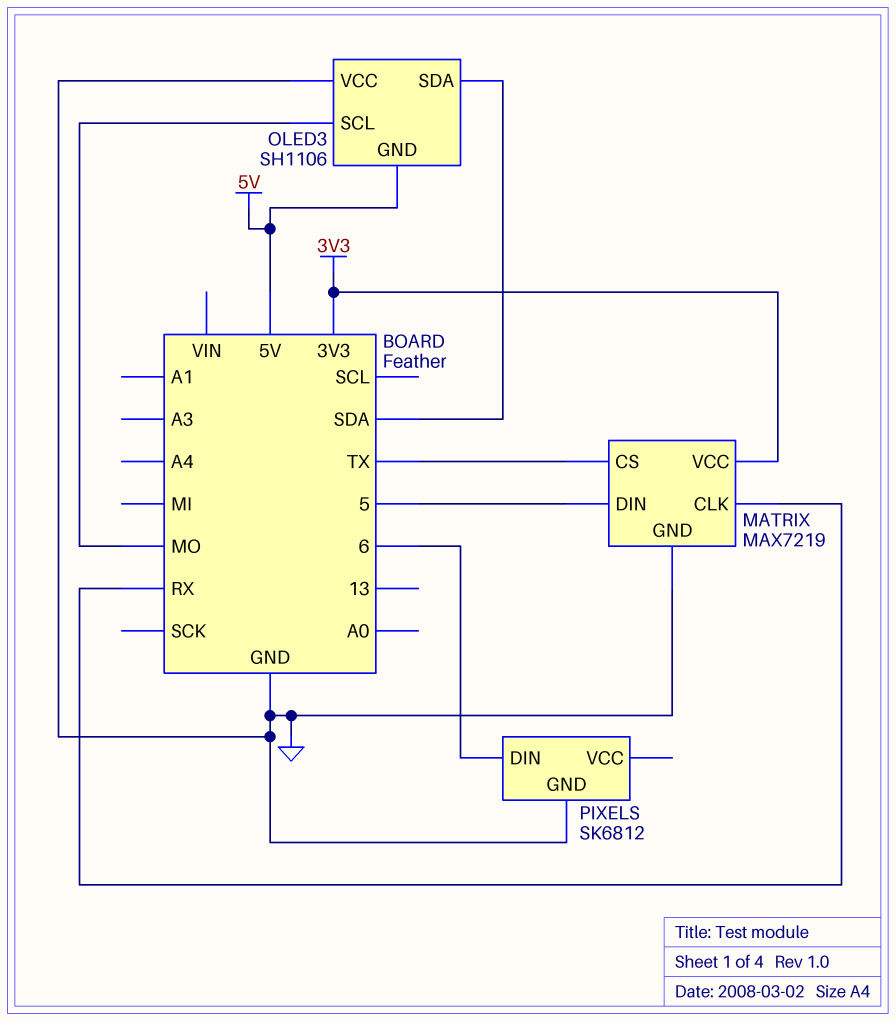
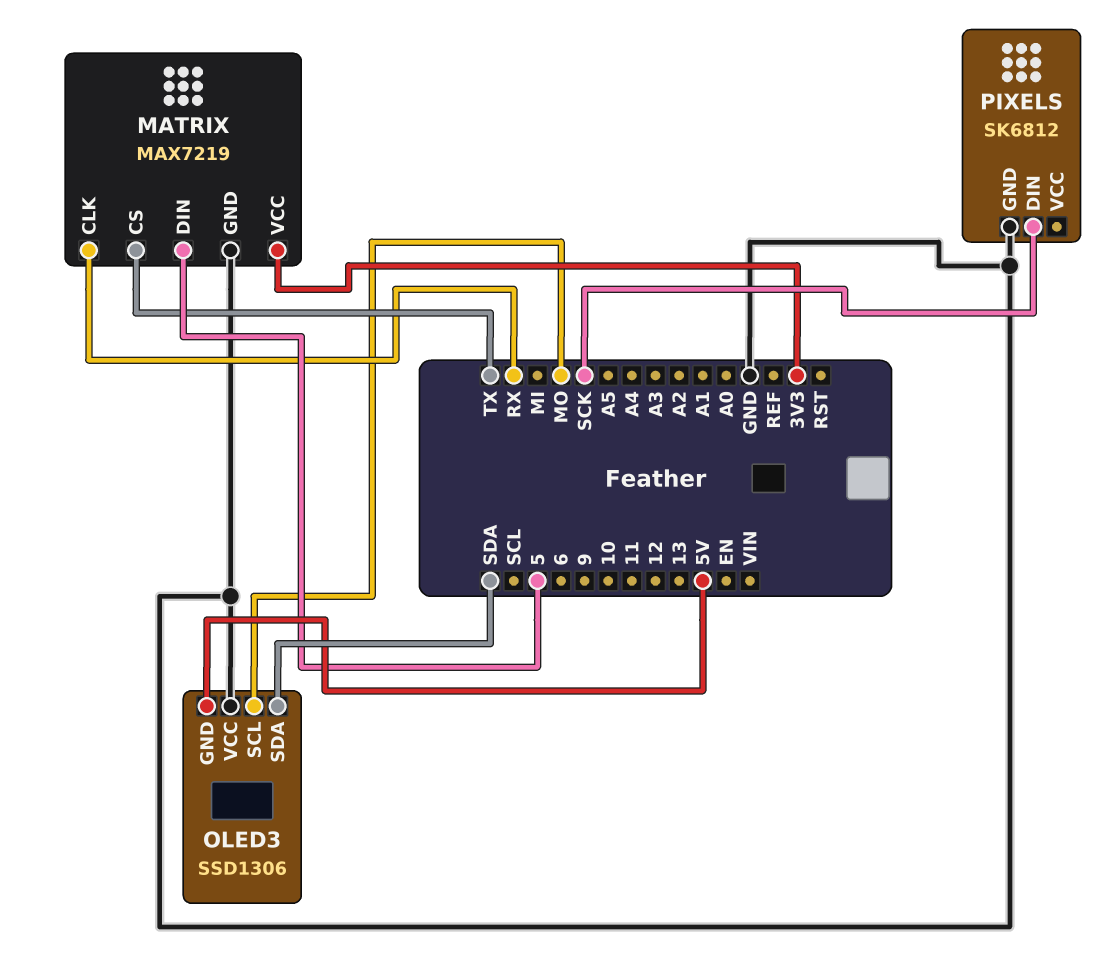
OLED3: SH1106 -> SSD1306
PIXELS pin DIN: 6 -> SCK

